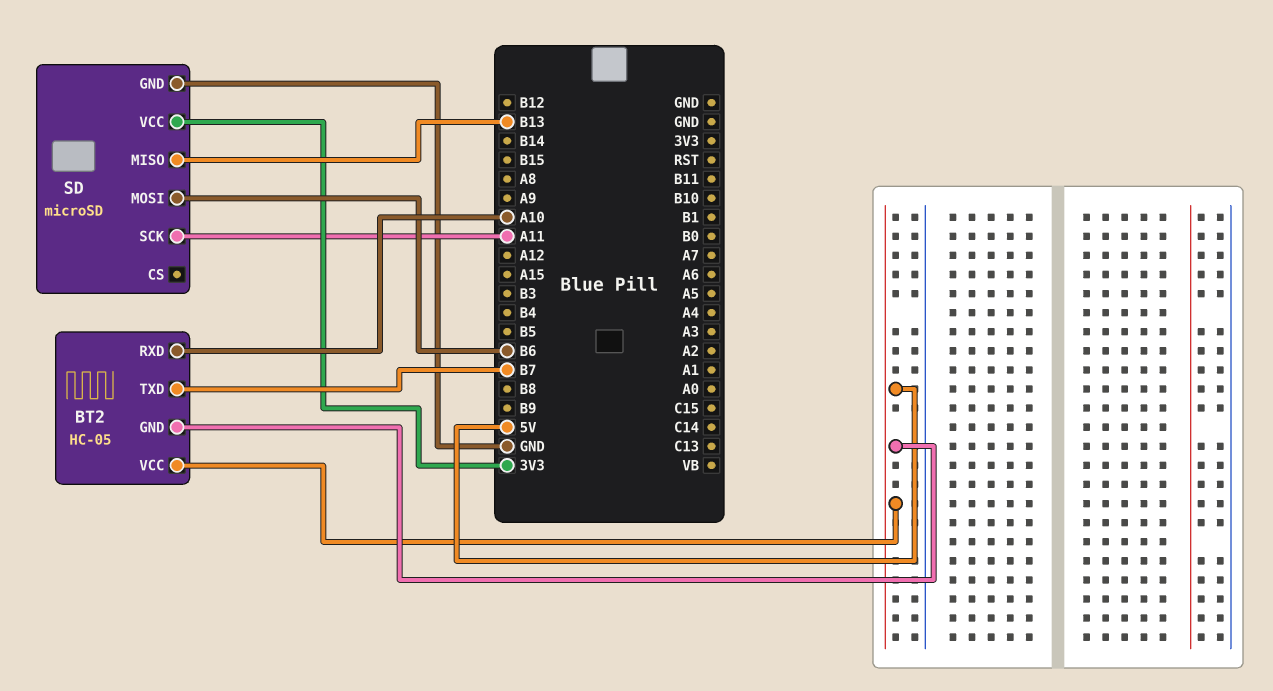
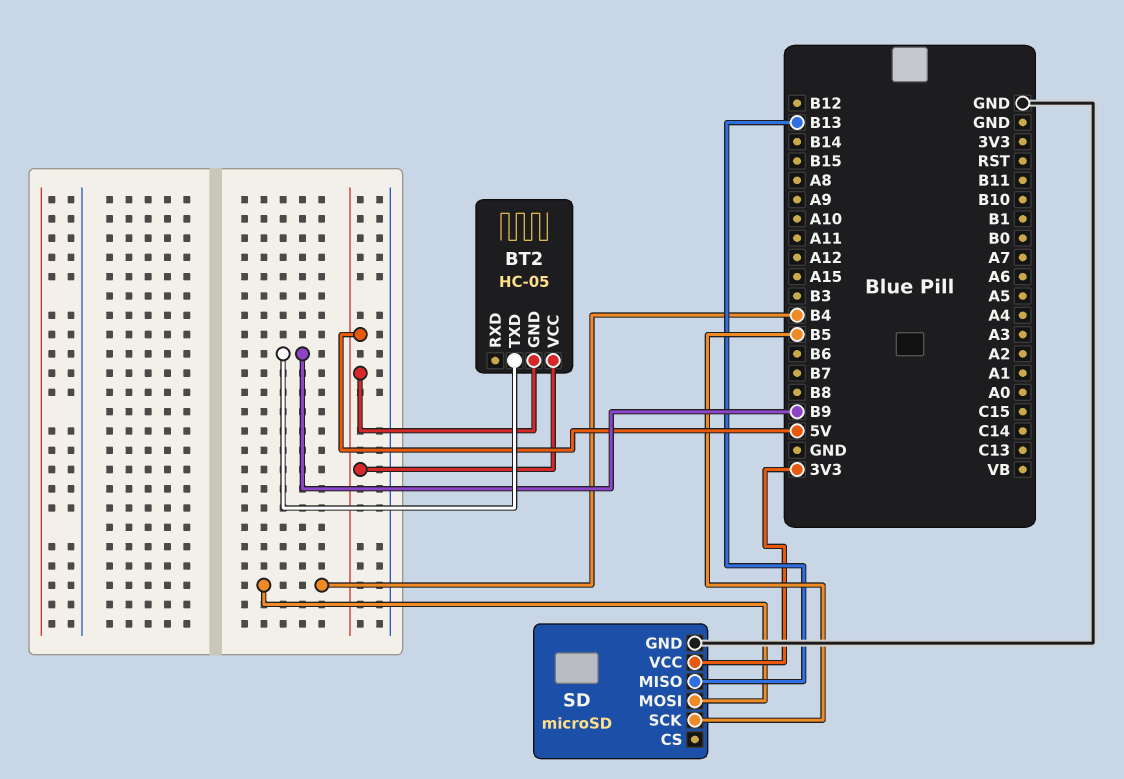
BT2 pin RXD: A10 -> none
BT2 pin TXD: B7 -> B9
SD pin MOSI: B6 -> B4
SD pin SCK: A11 -> B5

